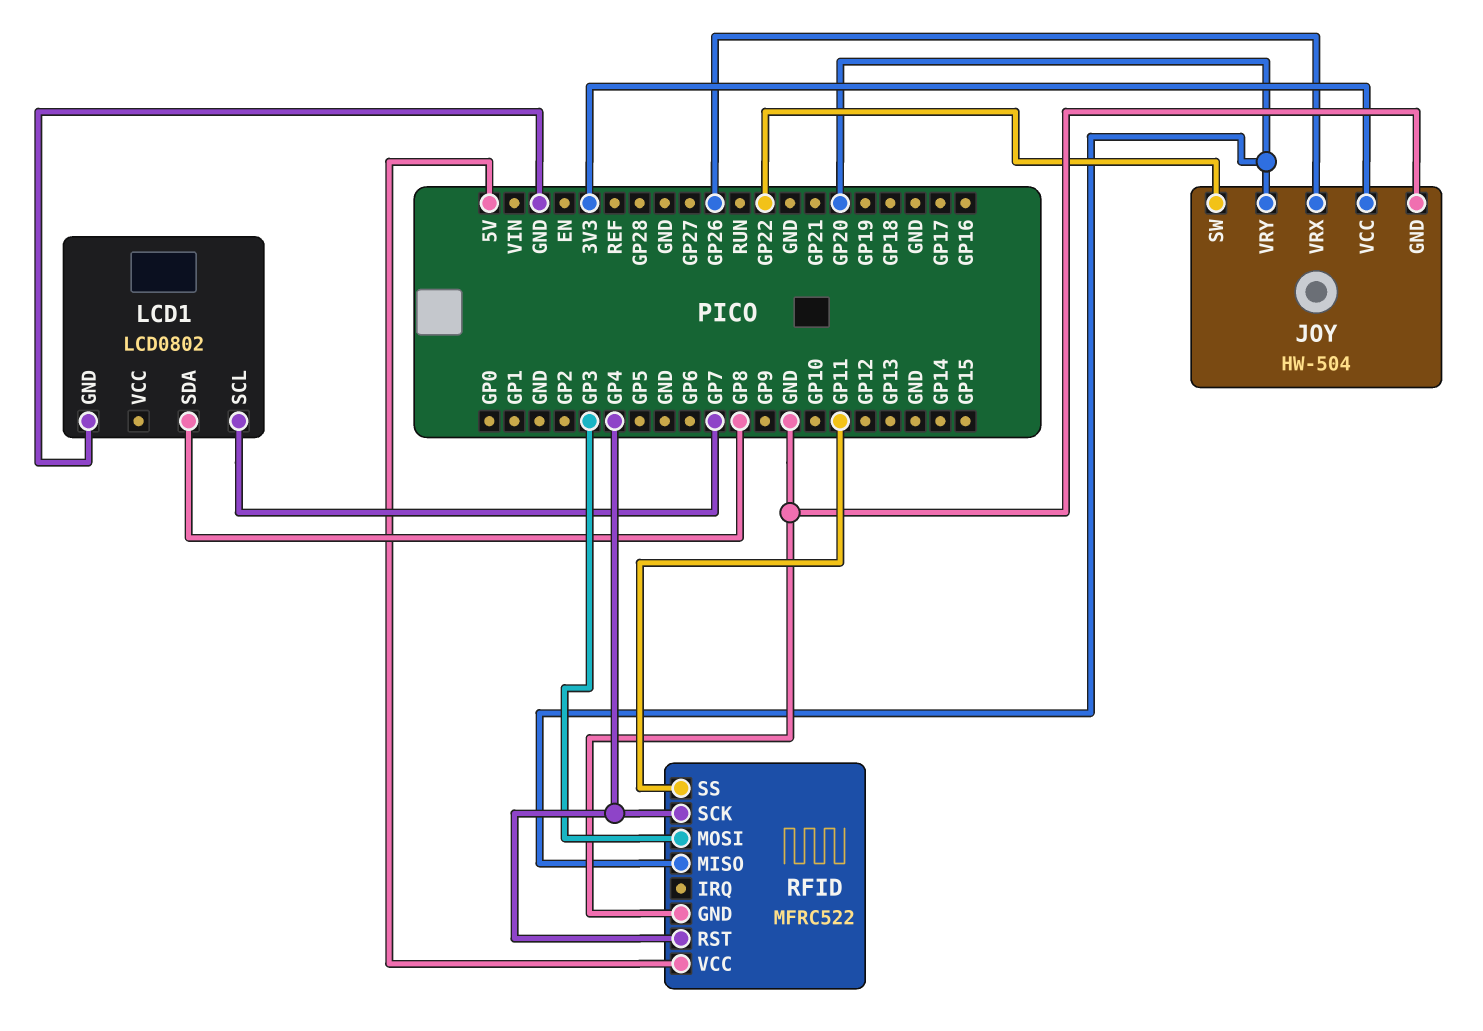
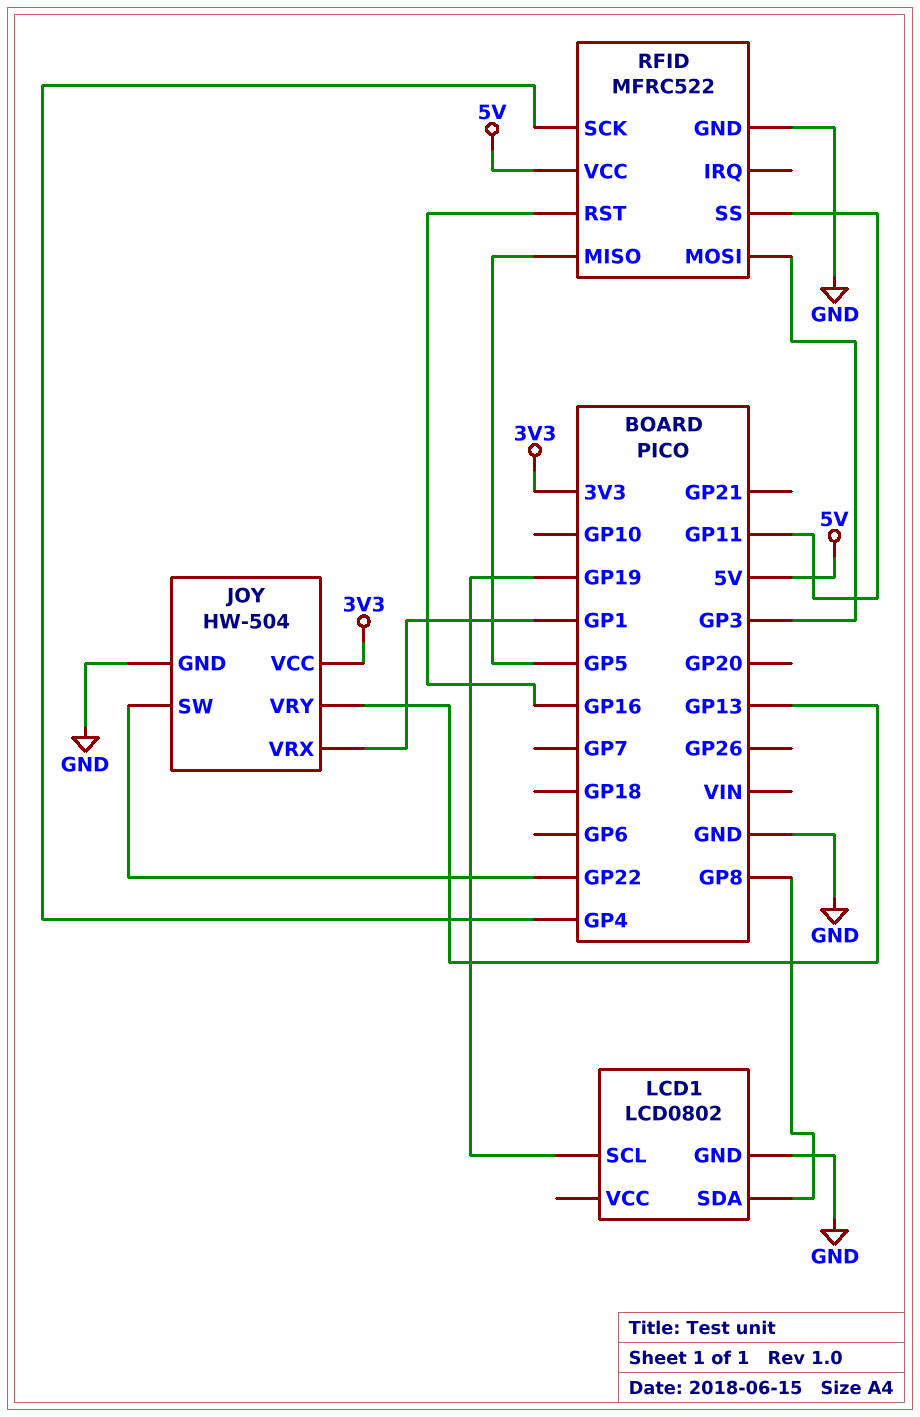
JOY pin VRX: GP26 -> GP1
JOY pin VRY: GP20 -> GP13
LCD1 pin SCL: GP7 -> GP19
RFID pin MISO: GP20 -> GP5
RFID pin RST: GP4 -> GP16

